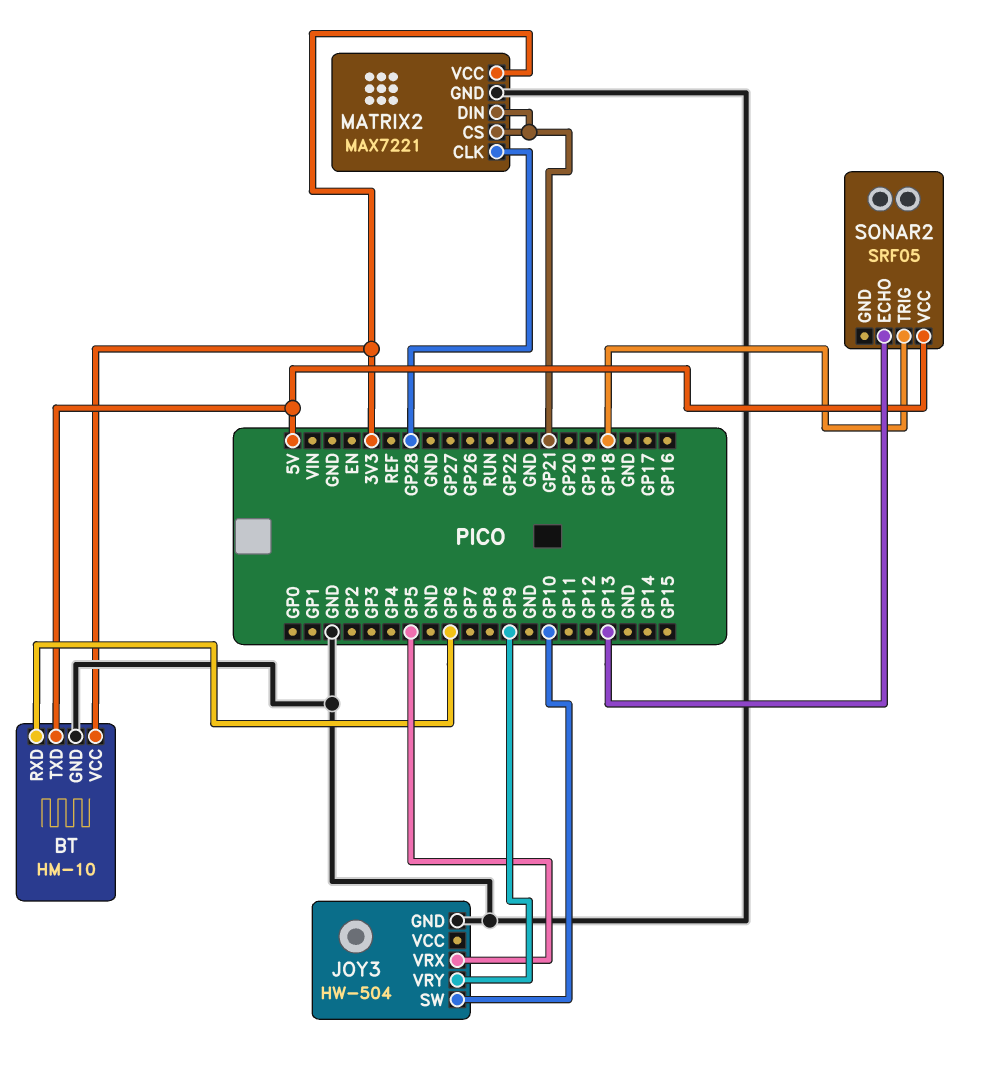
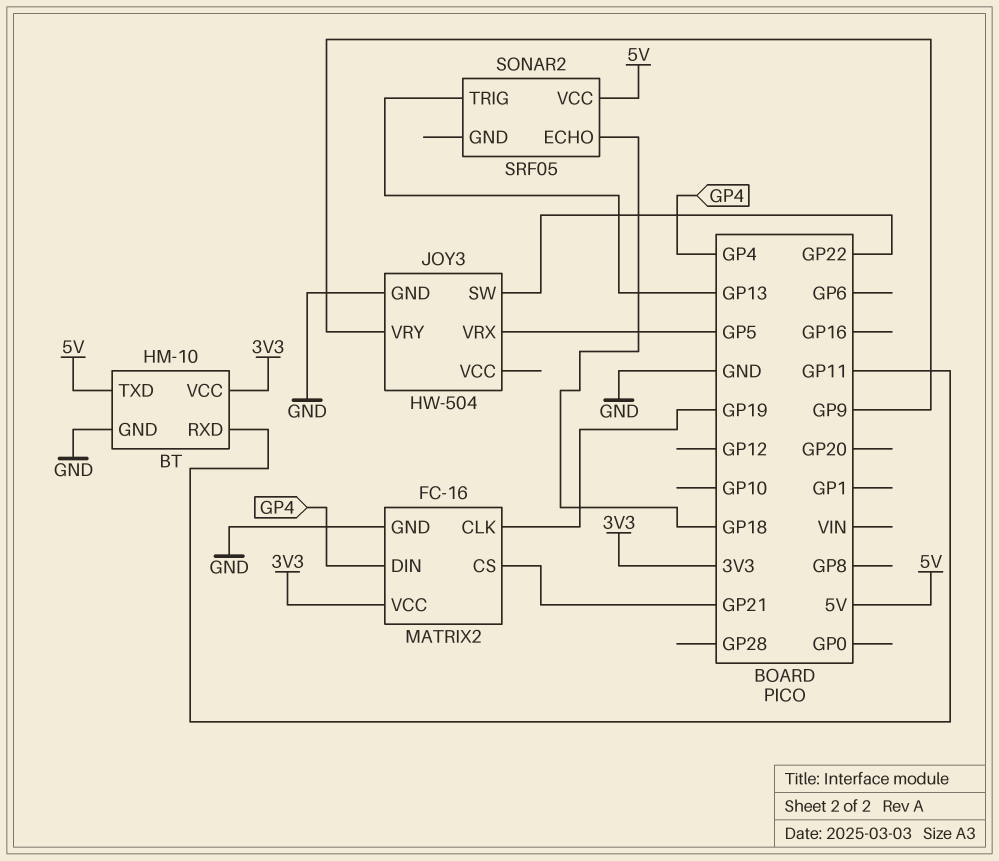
BT pin RXD: GP6 -> GP11
JOY3 pin SW: GP10 -> GP22
MATRIX2: MAX7221 -> FC-16
MATRIX2 pin CLK: GP28 -> GP19
MATRIX2 pin DIN: GP21 -> GP4
SONAR2 pin ECHO: GP13 -> GP18
SONAR2 pin TRIG: GP18 -> GP13

